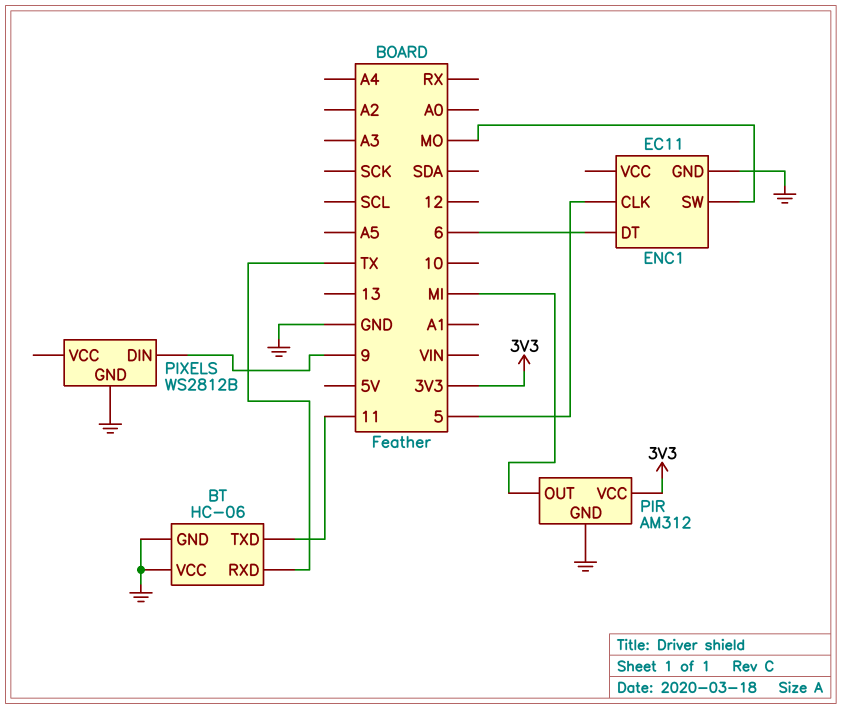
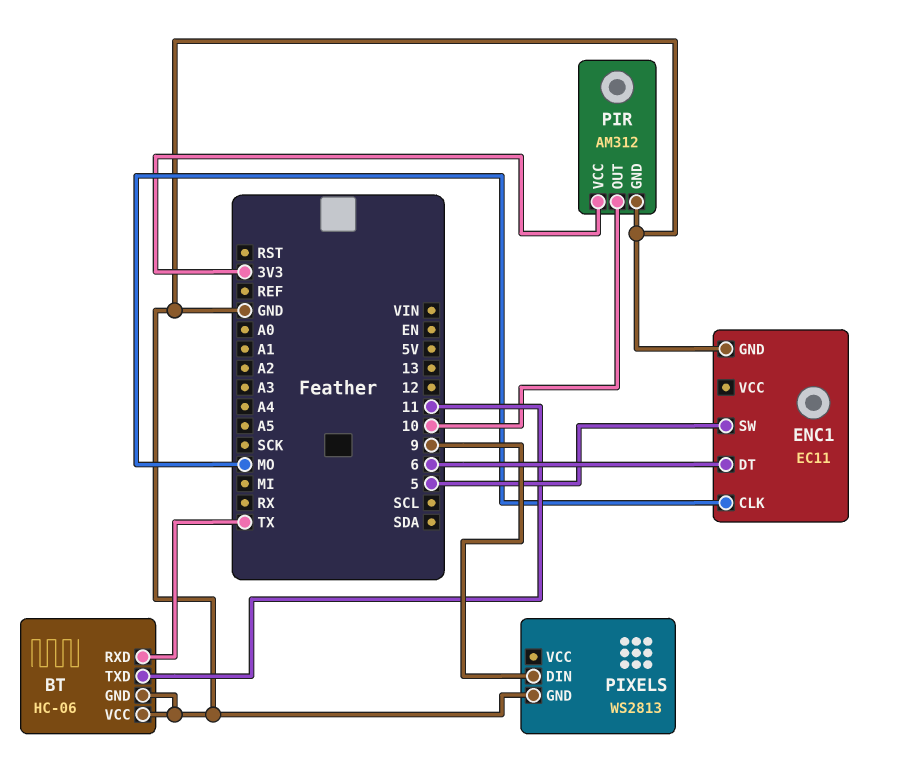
ENC1 pin CLK: 5 -> MO
ENC1 pin SW: MO -> 5
PIR pin OUT: MI -> 10
PIXELS: WS2812B -> WS2813

